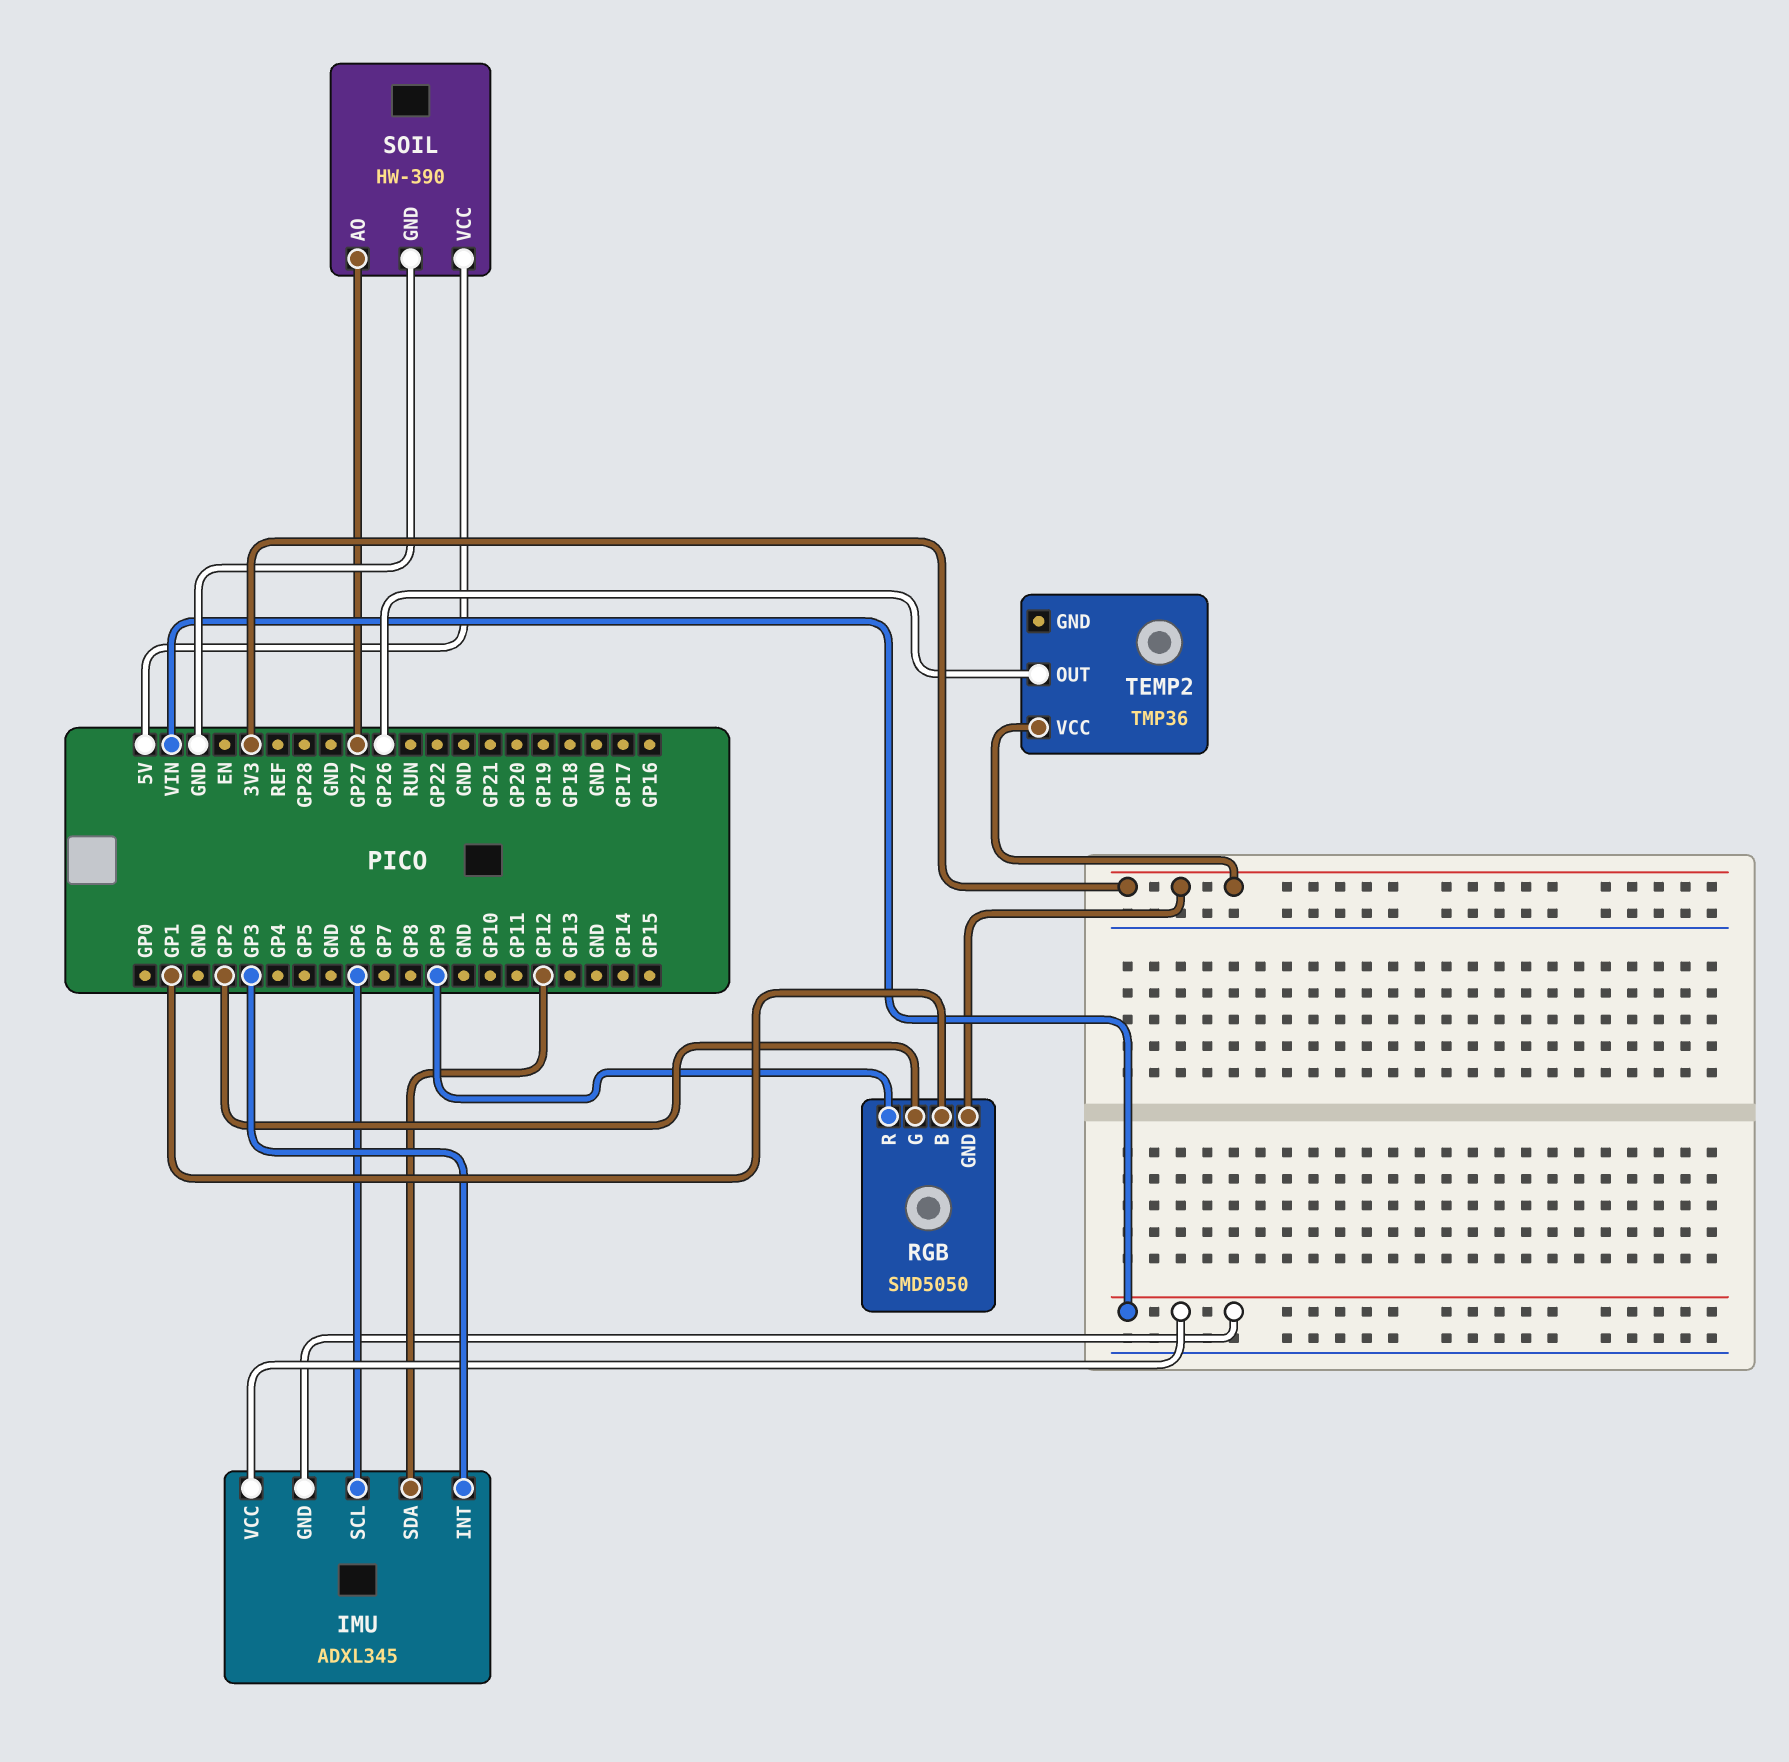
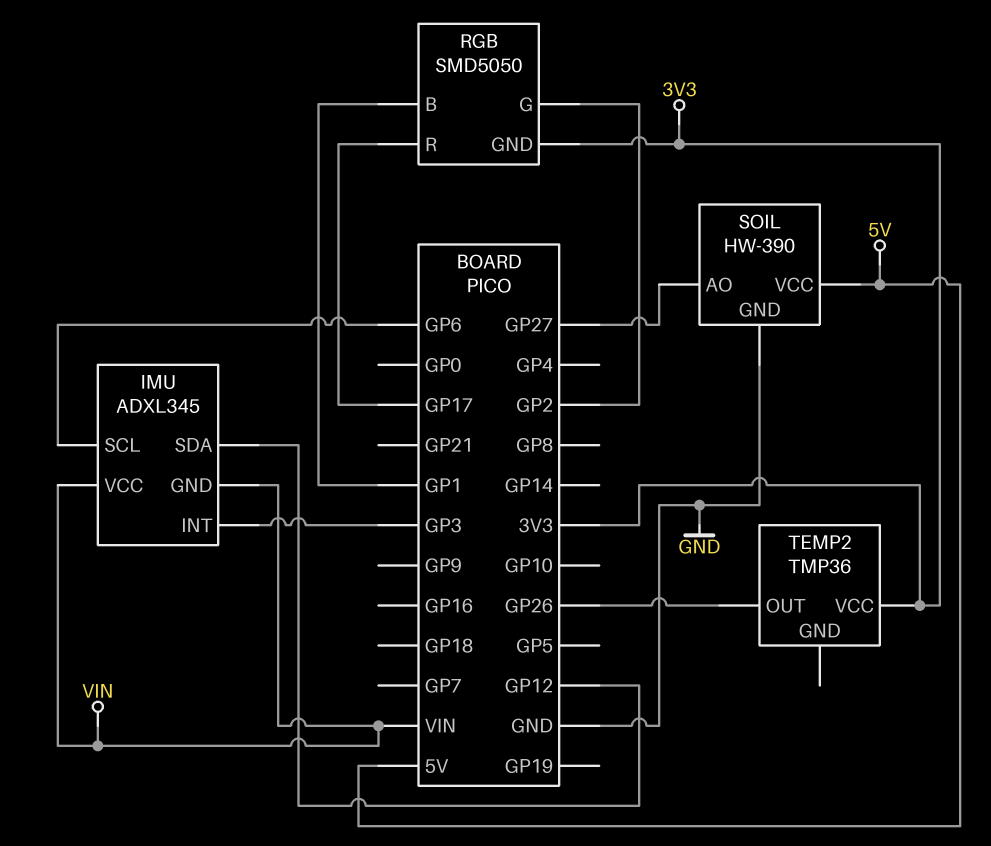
RGB pin R: GP9 -> GP17

